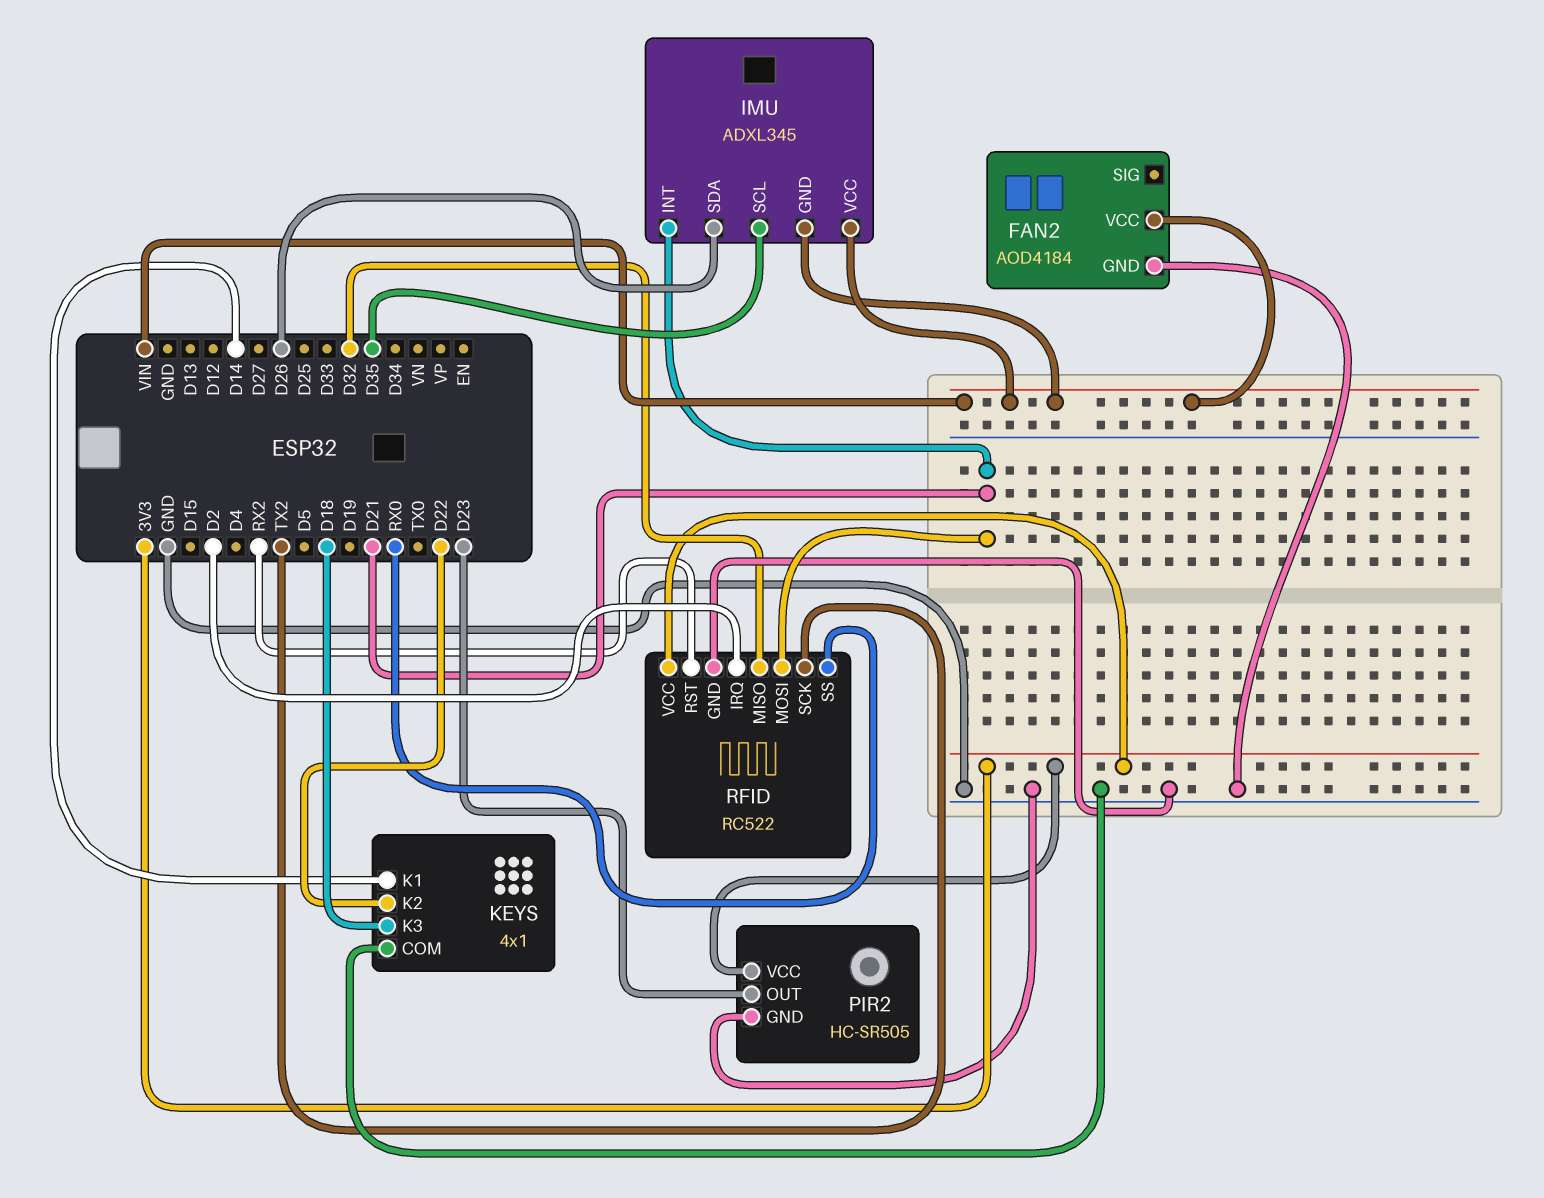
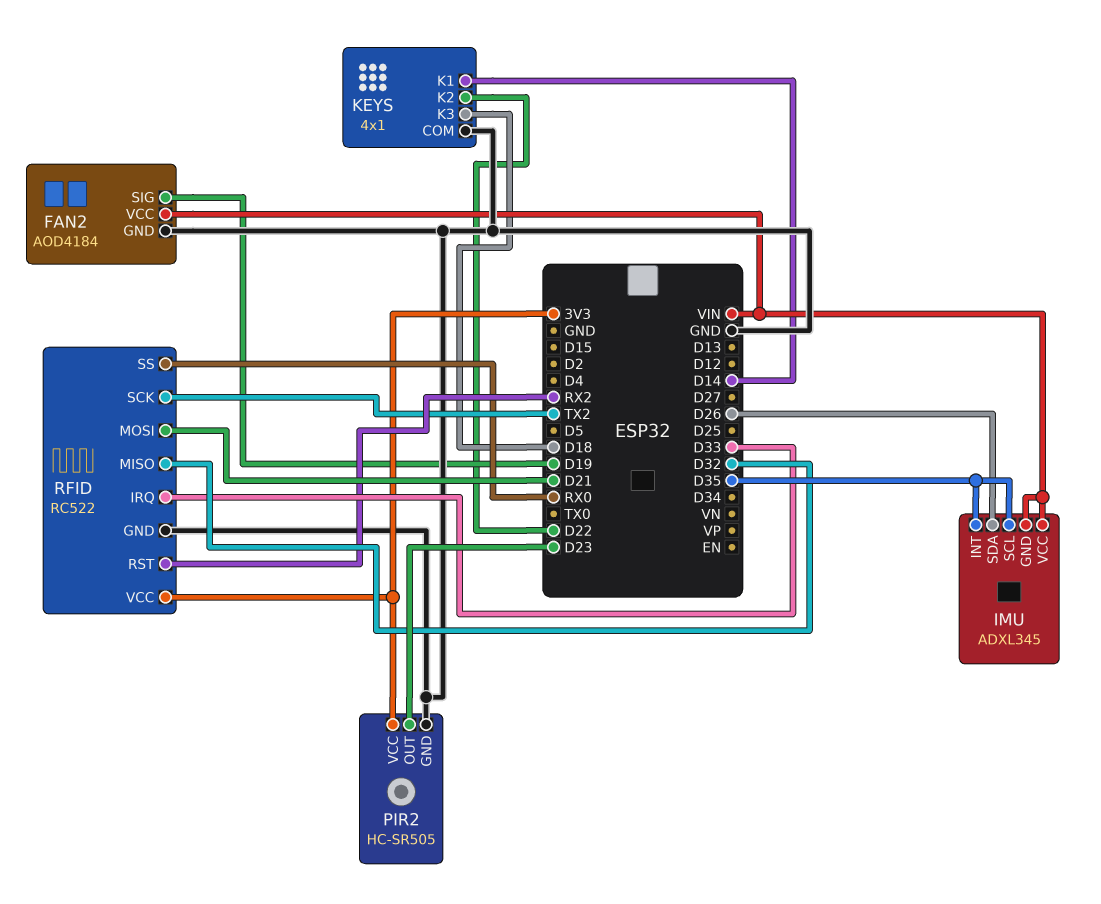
FAN2 pin SIG: none -> D19
IMU pin INT: D21 -> D35
RFID pin IRQ: D2 -> D33

